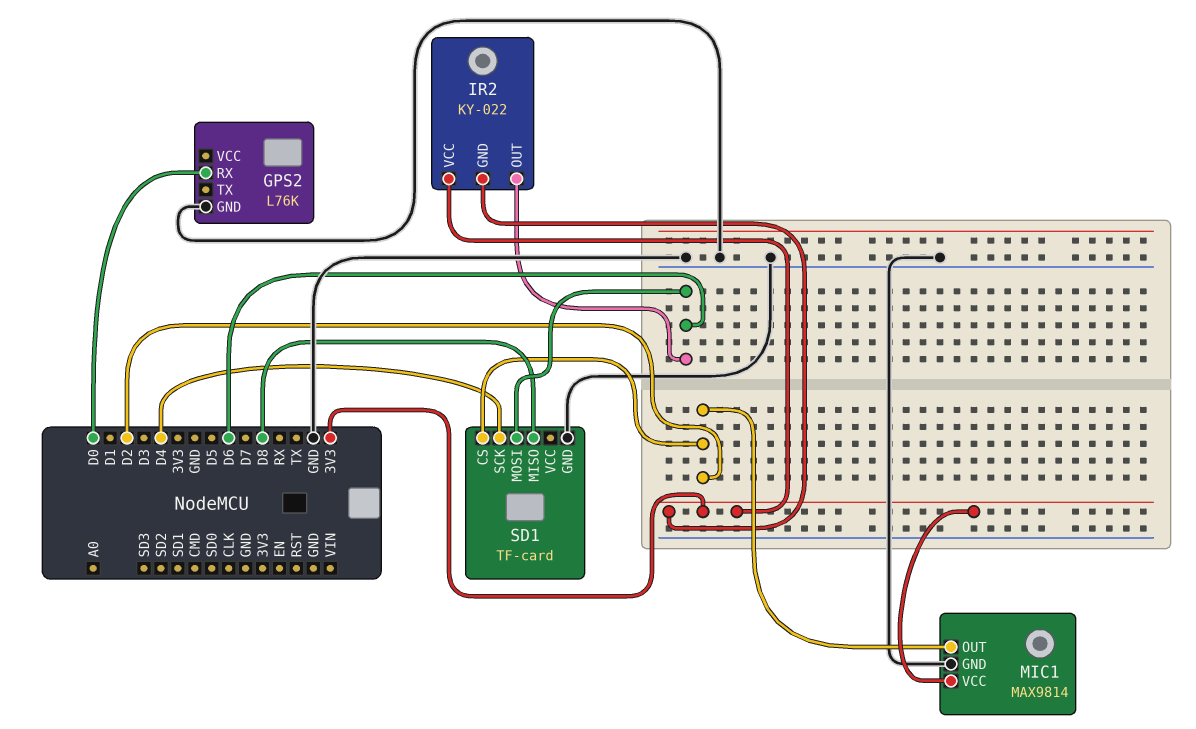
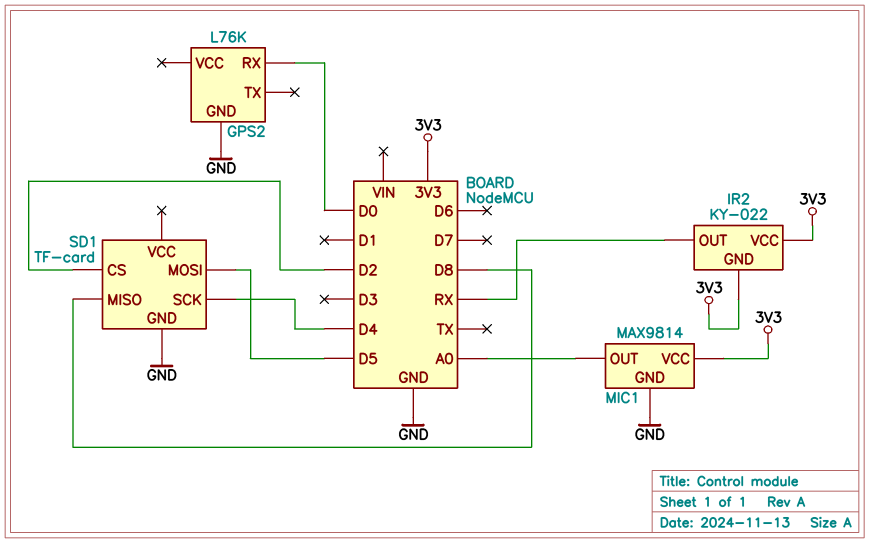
IR2 pin OUT: D6 -> RX
MIC1 pin OUT: D2 -> A0
SD1 pin MOSI: D6 -> D5

